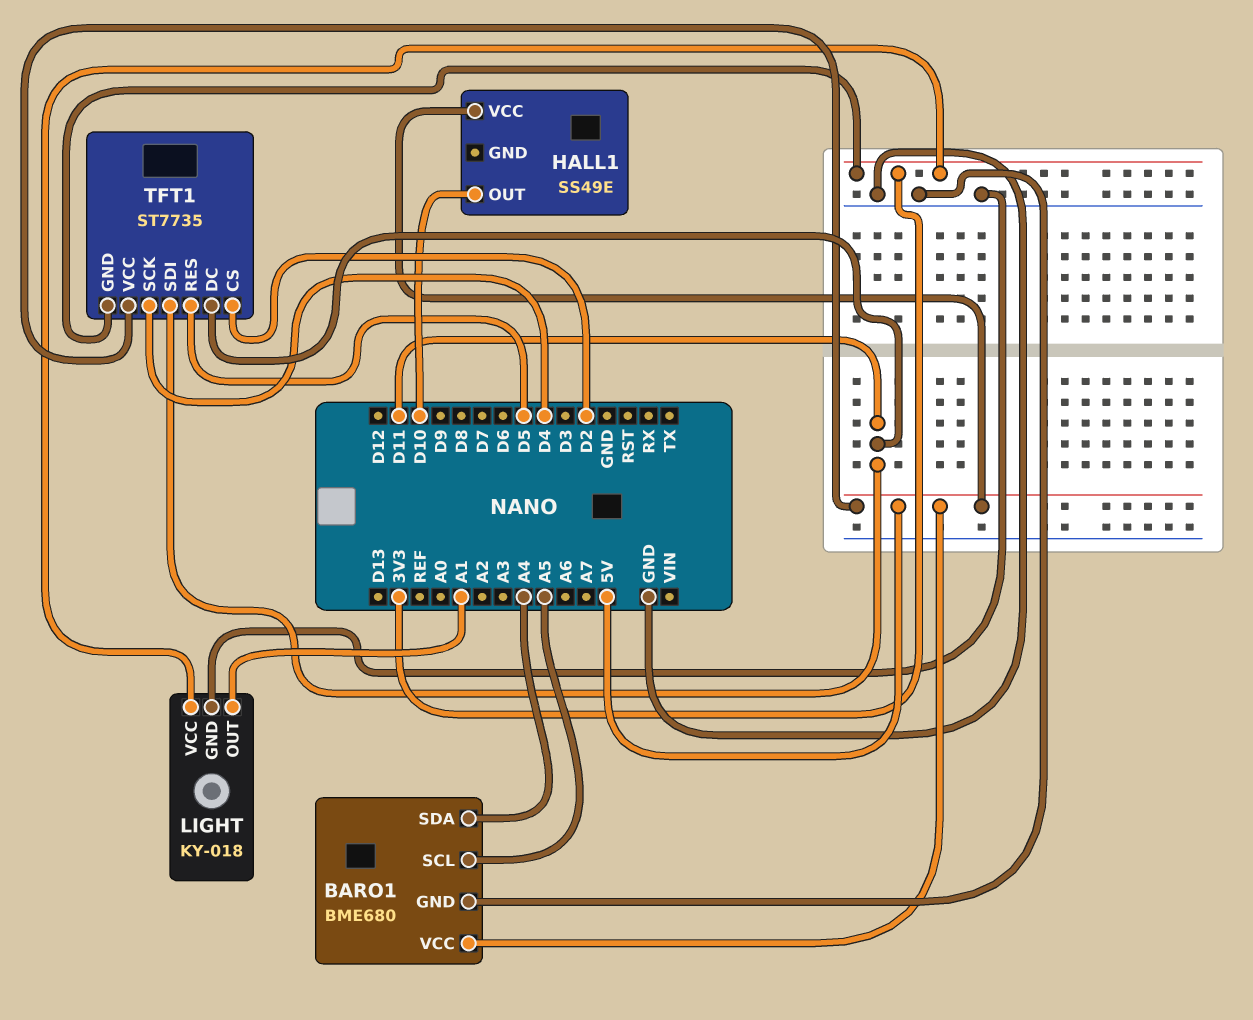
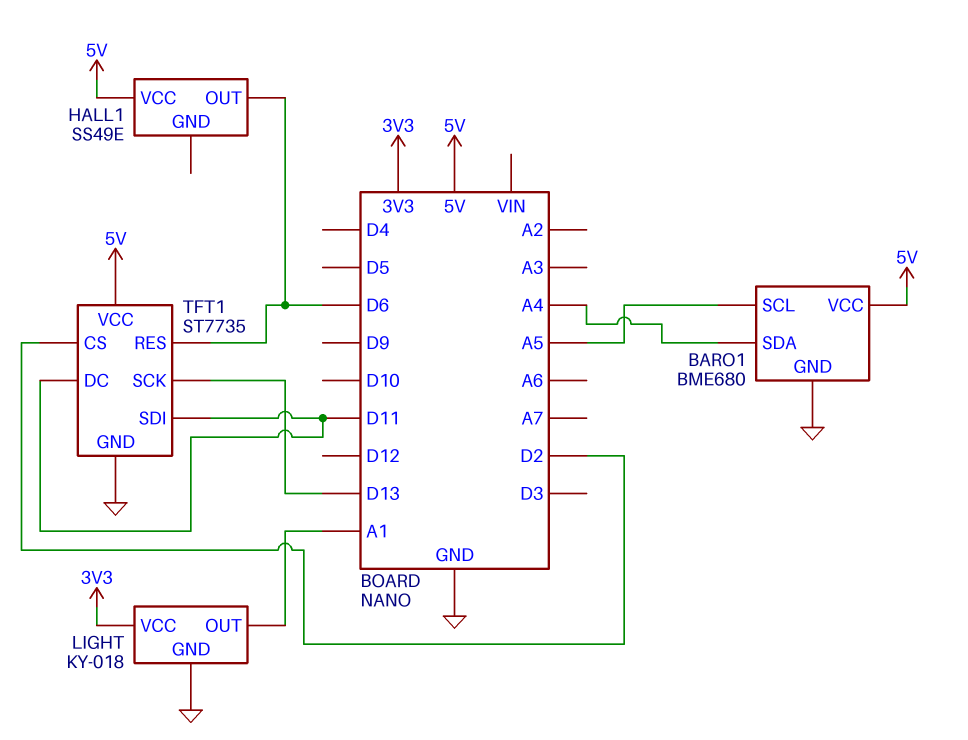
HALL1 pin OUT: D10 -> D6
TFT1 pin GND: 3V3 -> GND
TFT1 pin RES: D5 -> D6
TFT1 pin SCK: D4 -> D13

